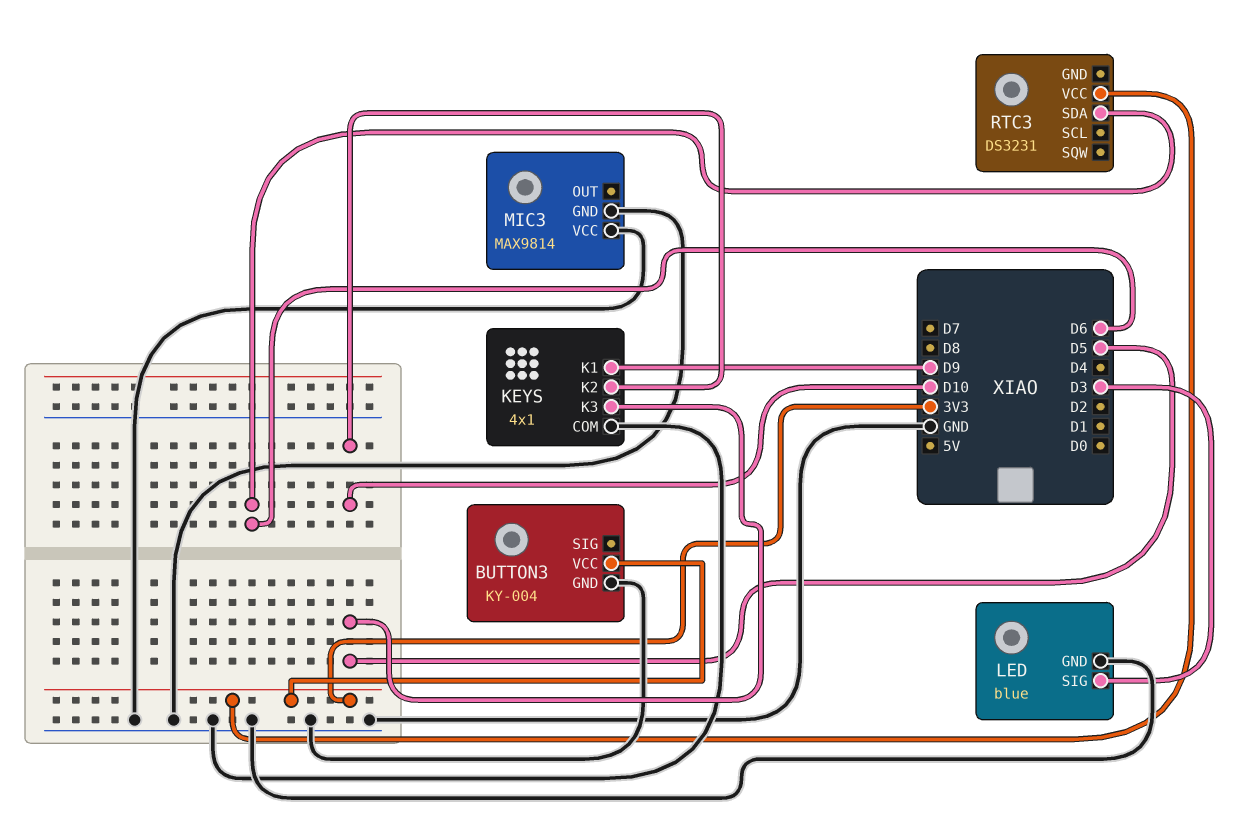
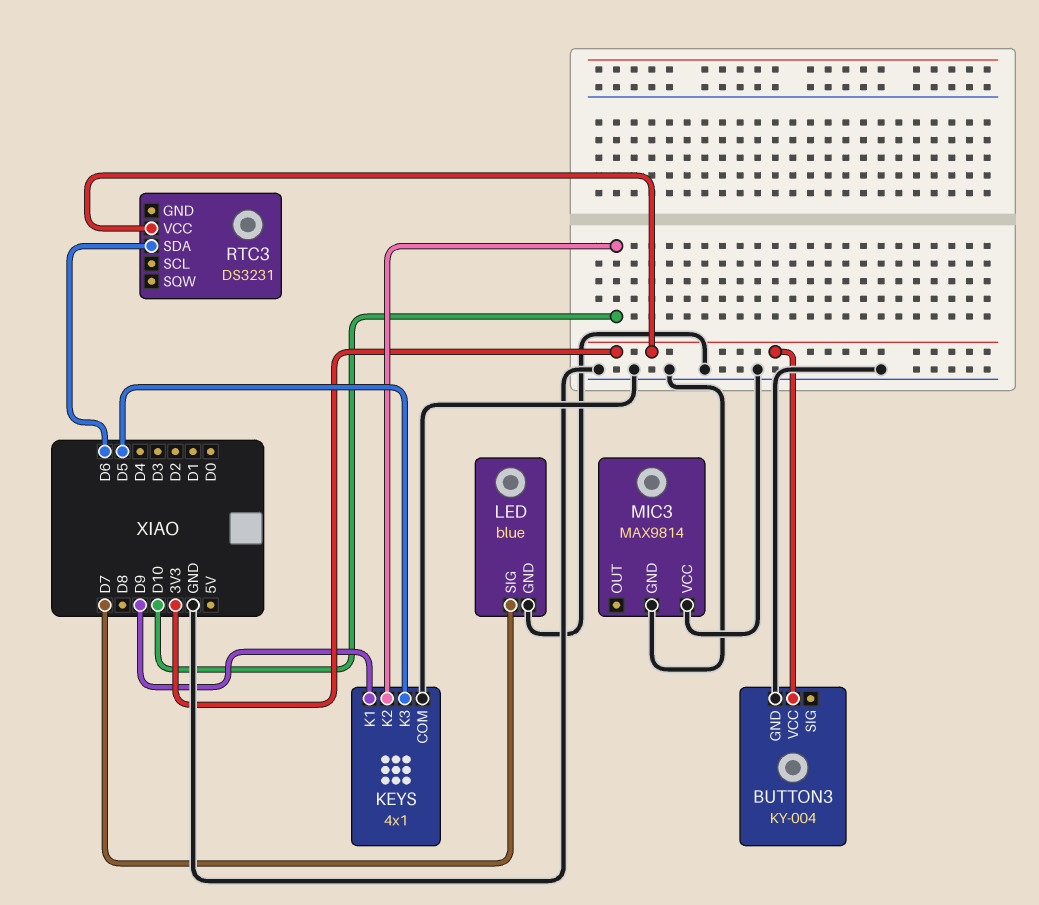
LED pin SIG: D3 -> D7

